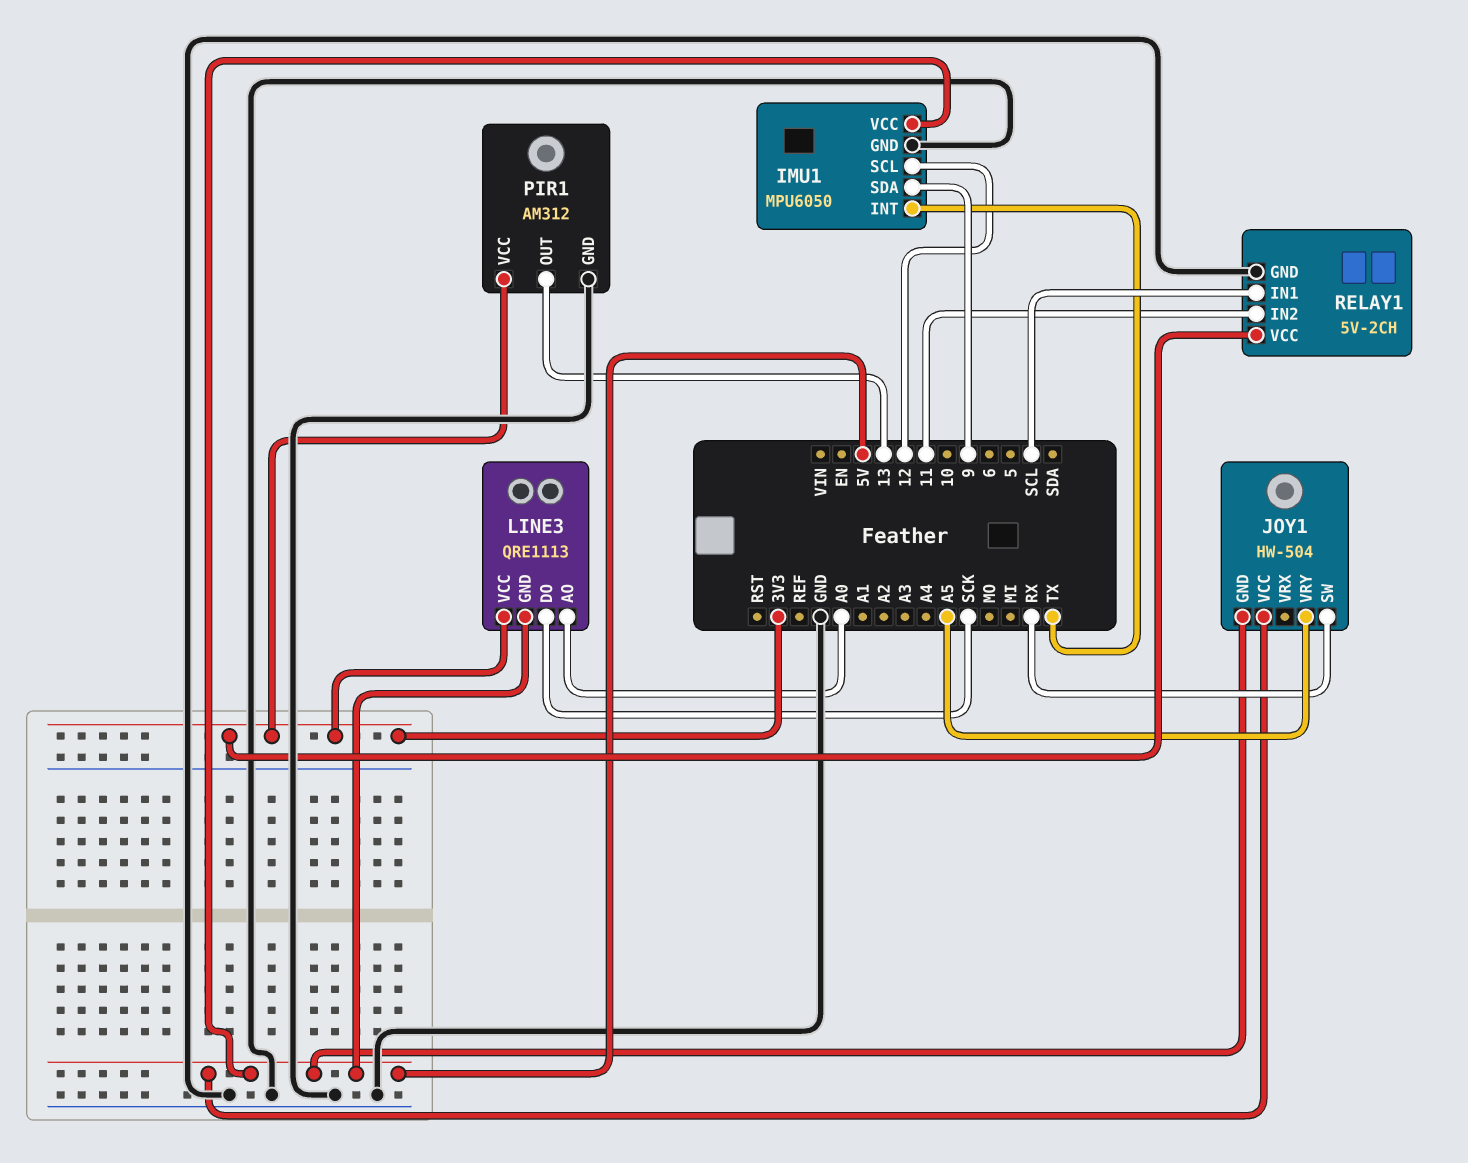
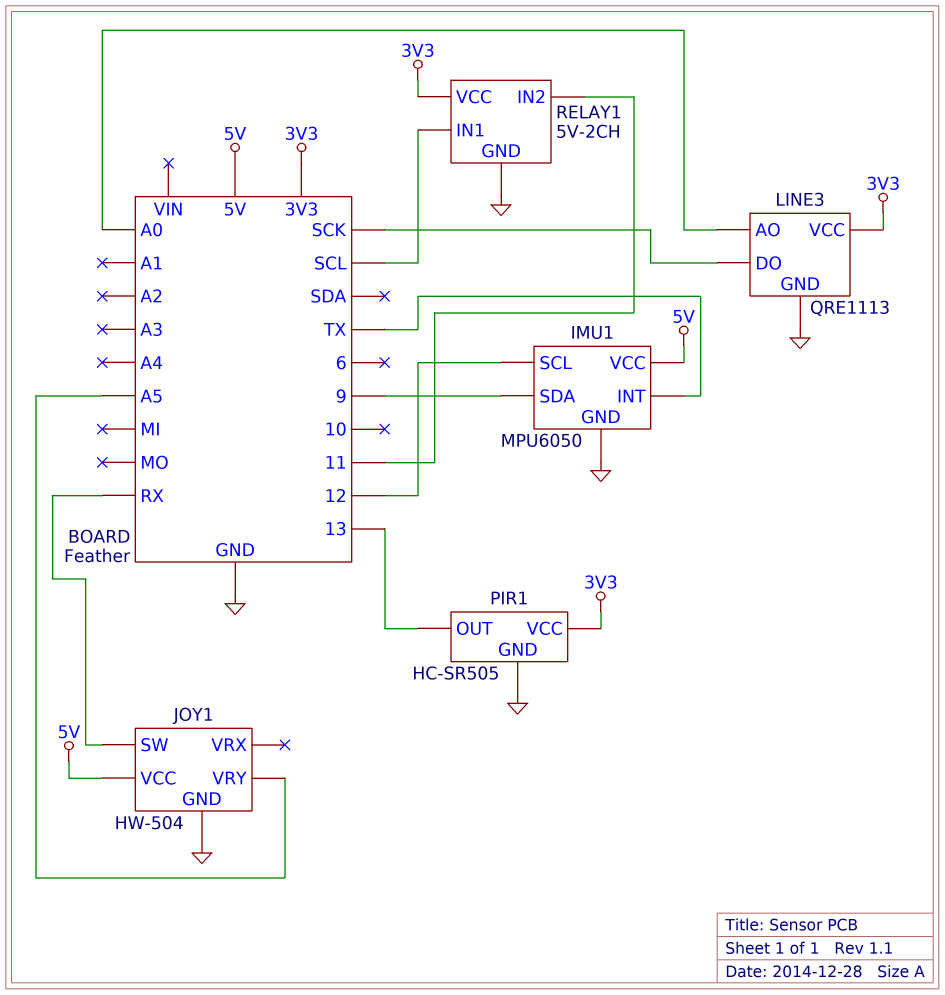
JOY1 pin GND: 5V -> GND
LINE3 pin GND: 5V -> GND
PIR1: AM312 -> HC-SR505

